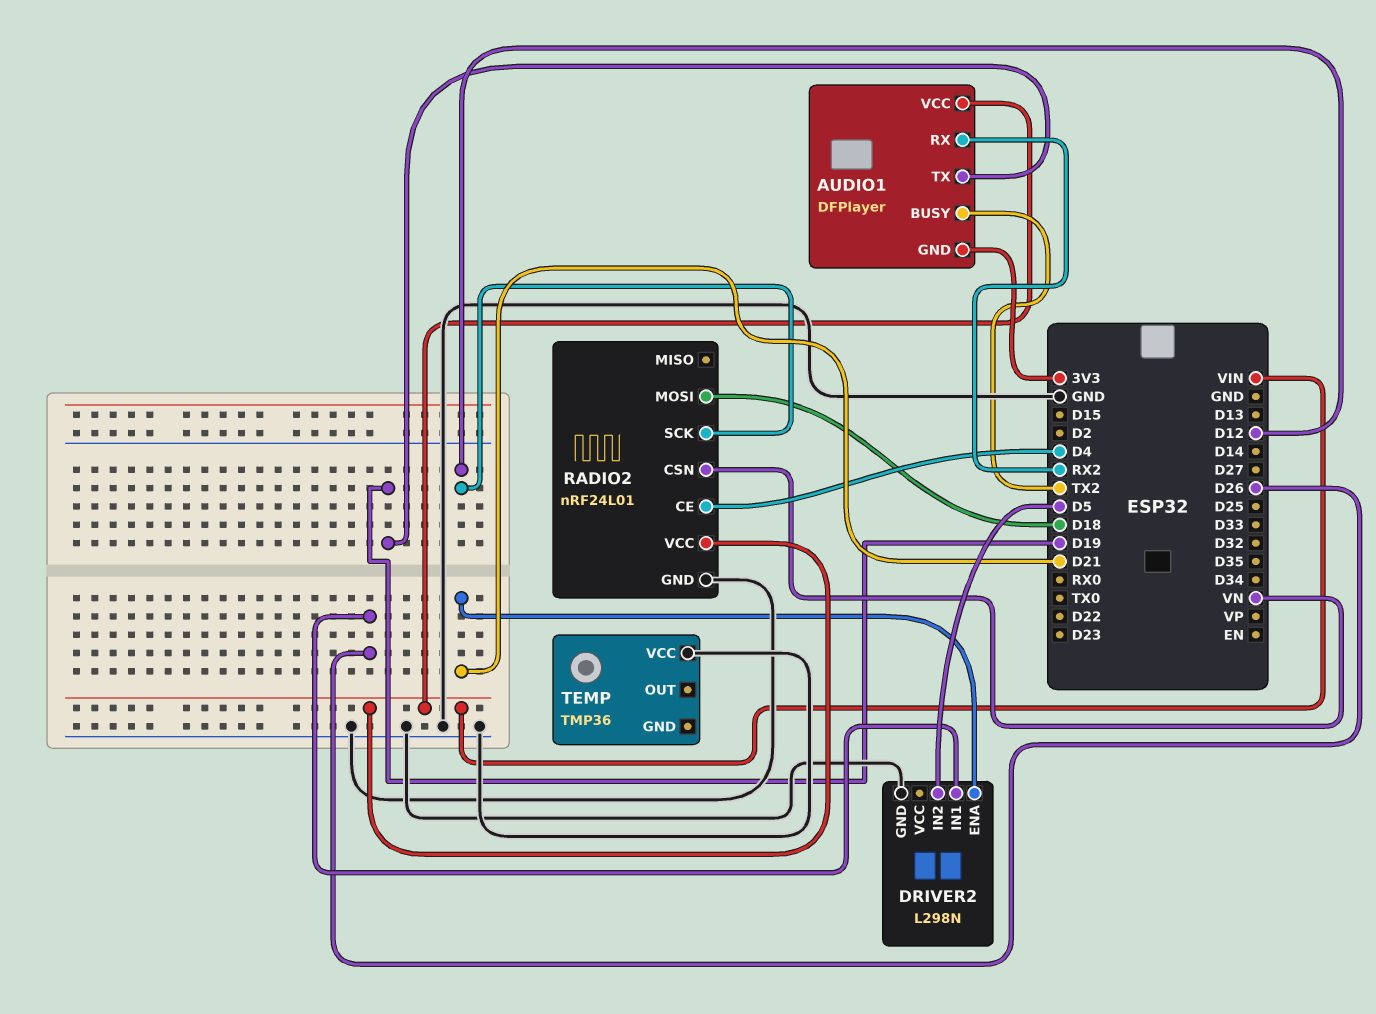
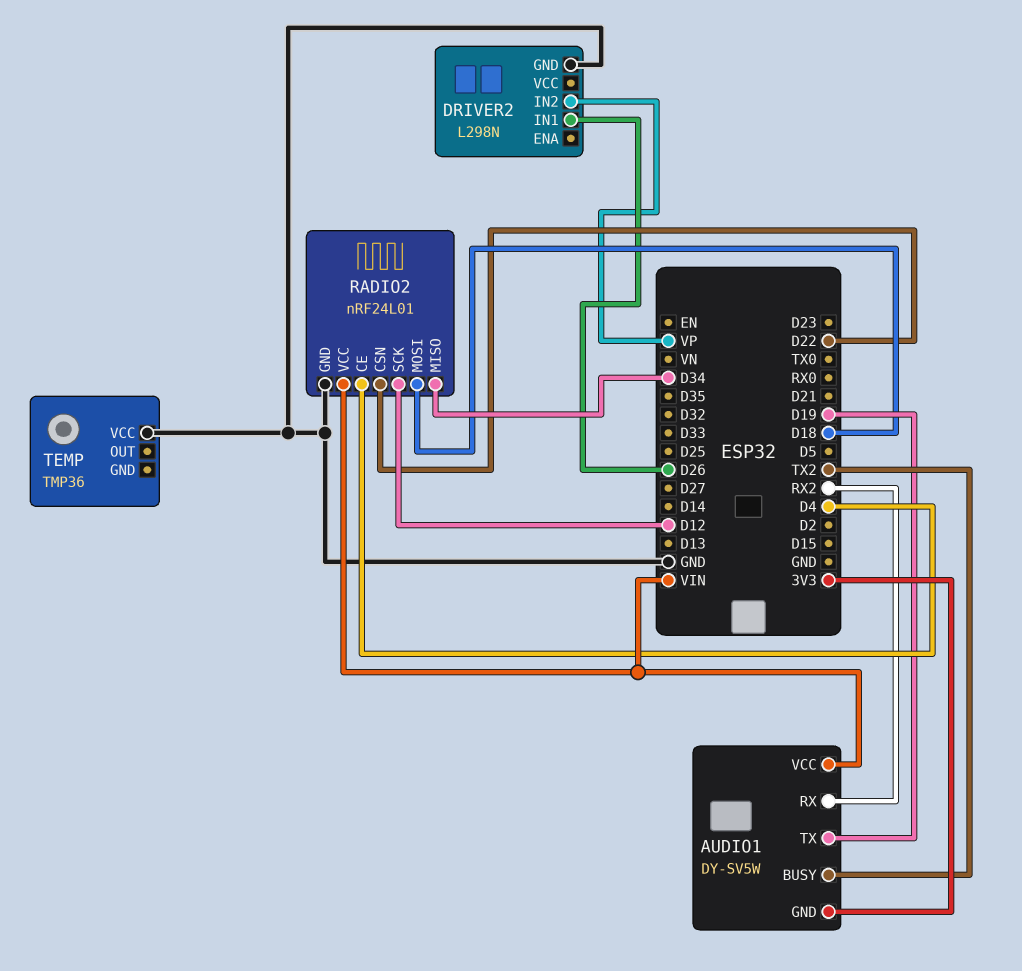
AUDIO1: DFPlayer -> DY-SV5W
DRIVER2 pin ENA: D21 -> none
DRIVER2 pin IN2: D5 -> VP
RADIO2 pin CSN: VN -> D22
RADIO2 pin MISO: none -> D34

